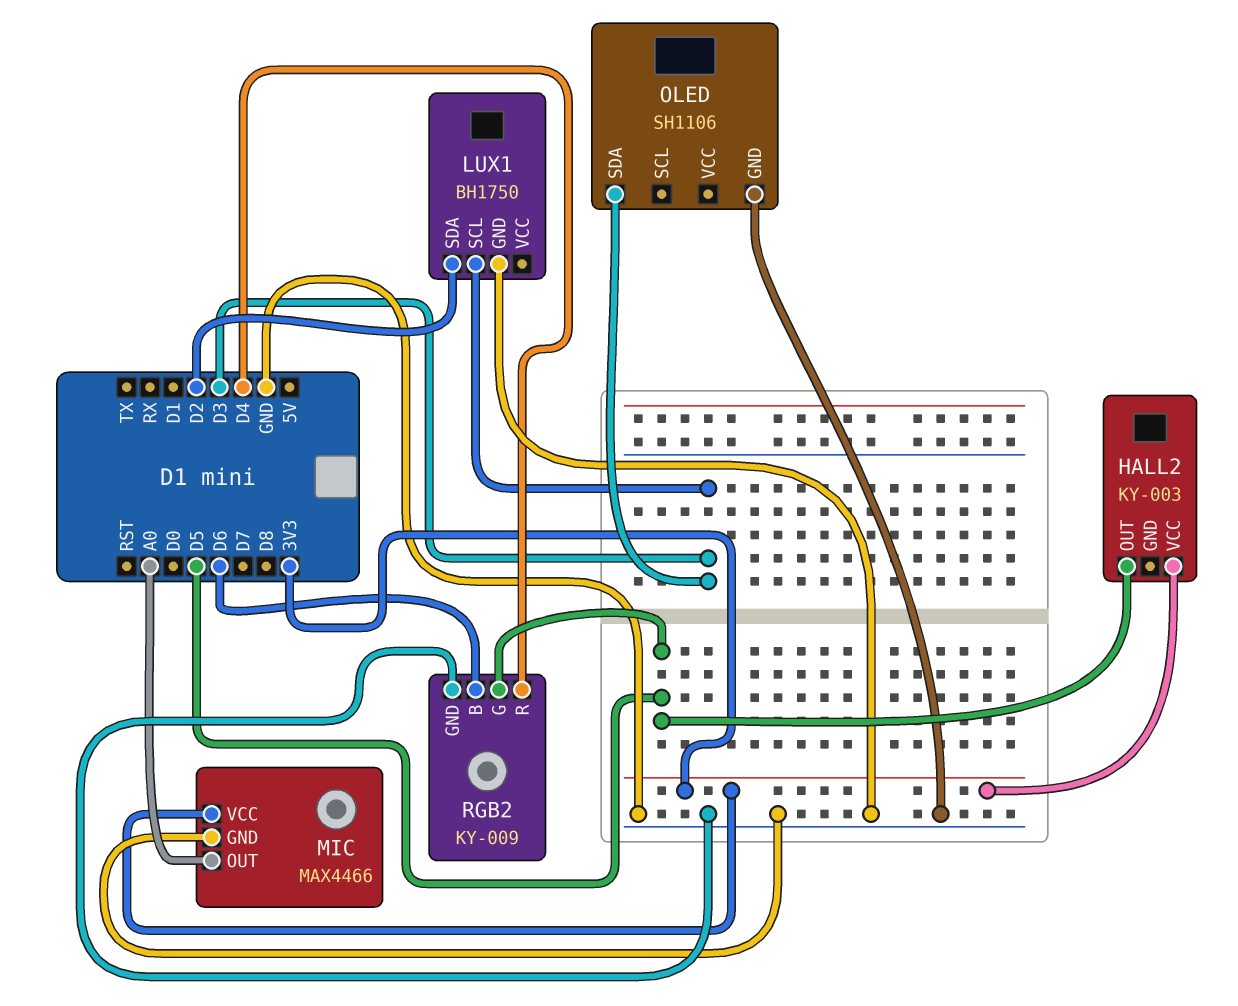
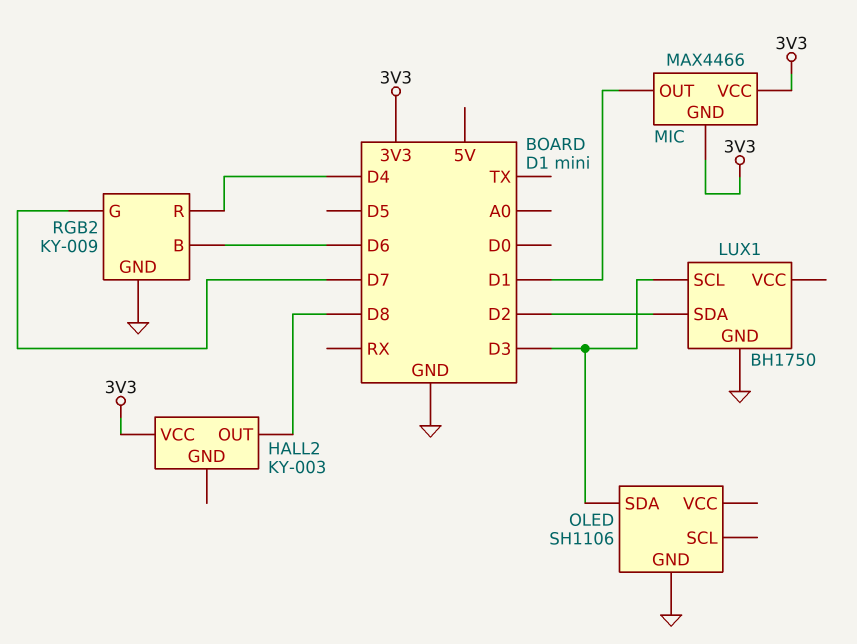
HALL2 pin OUT: D5 -> D8
MIC pin GND: GND -> 3V3
MIC pin OUT: A0 -> D1
RGB2 pin G: D5 -> D7

